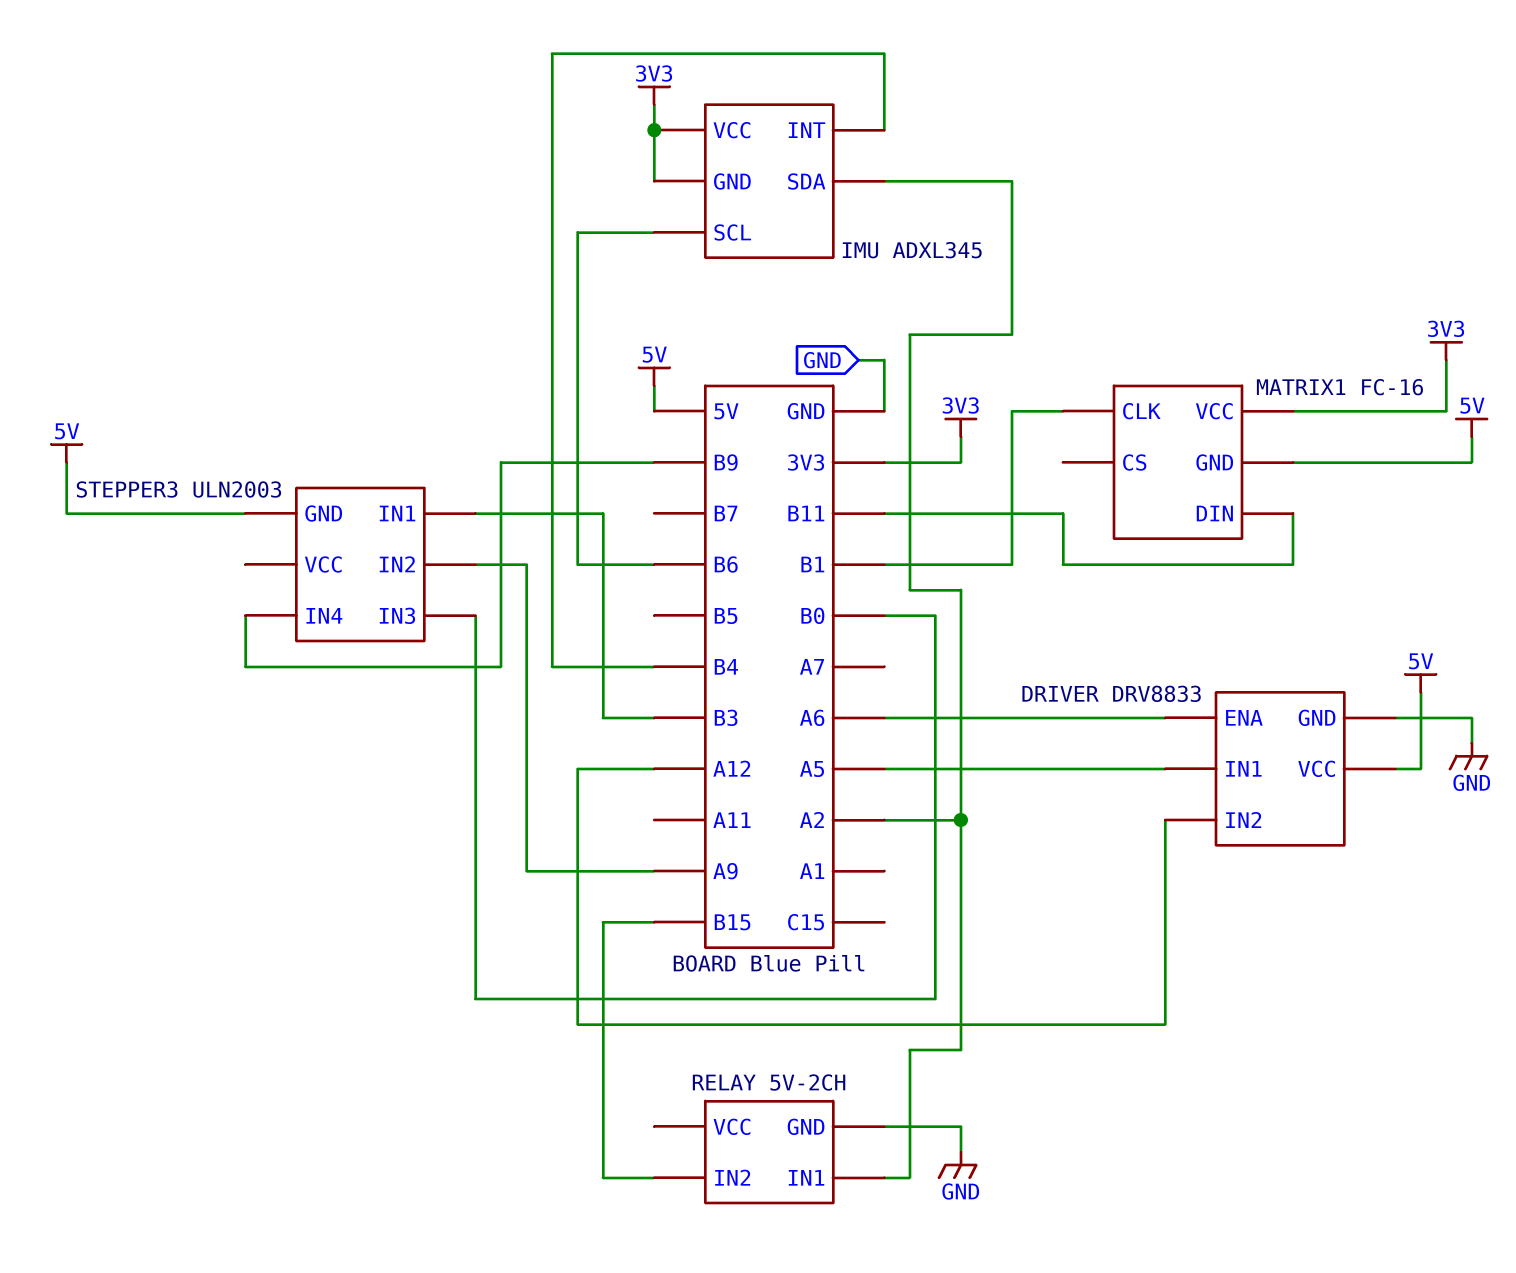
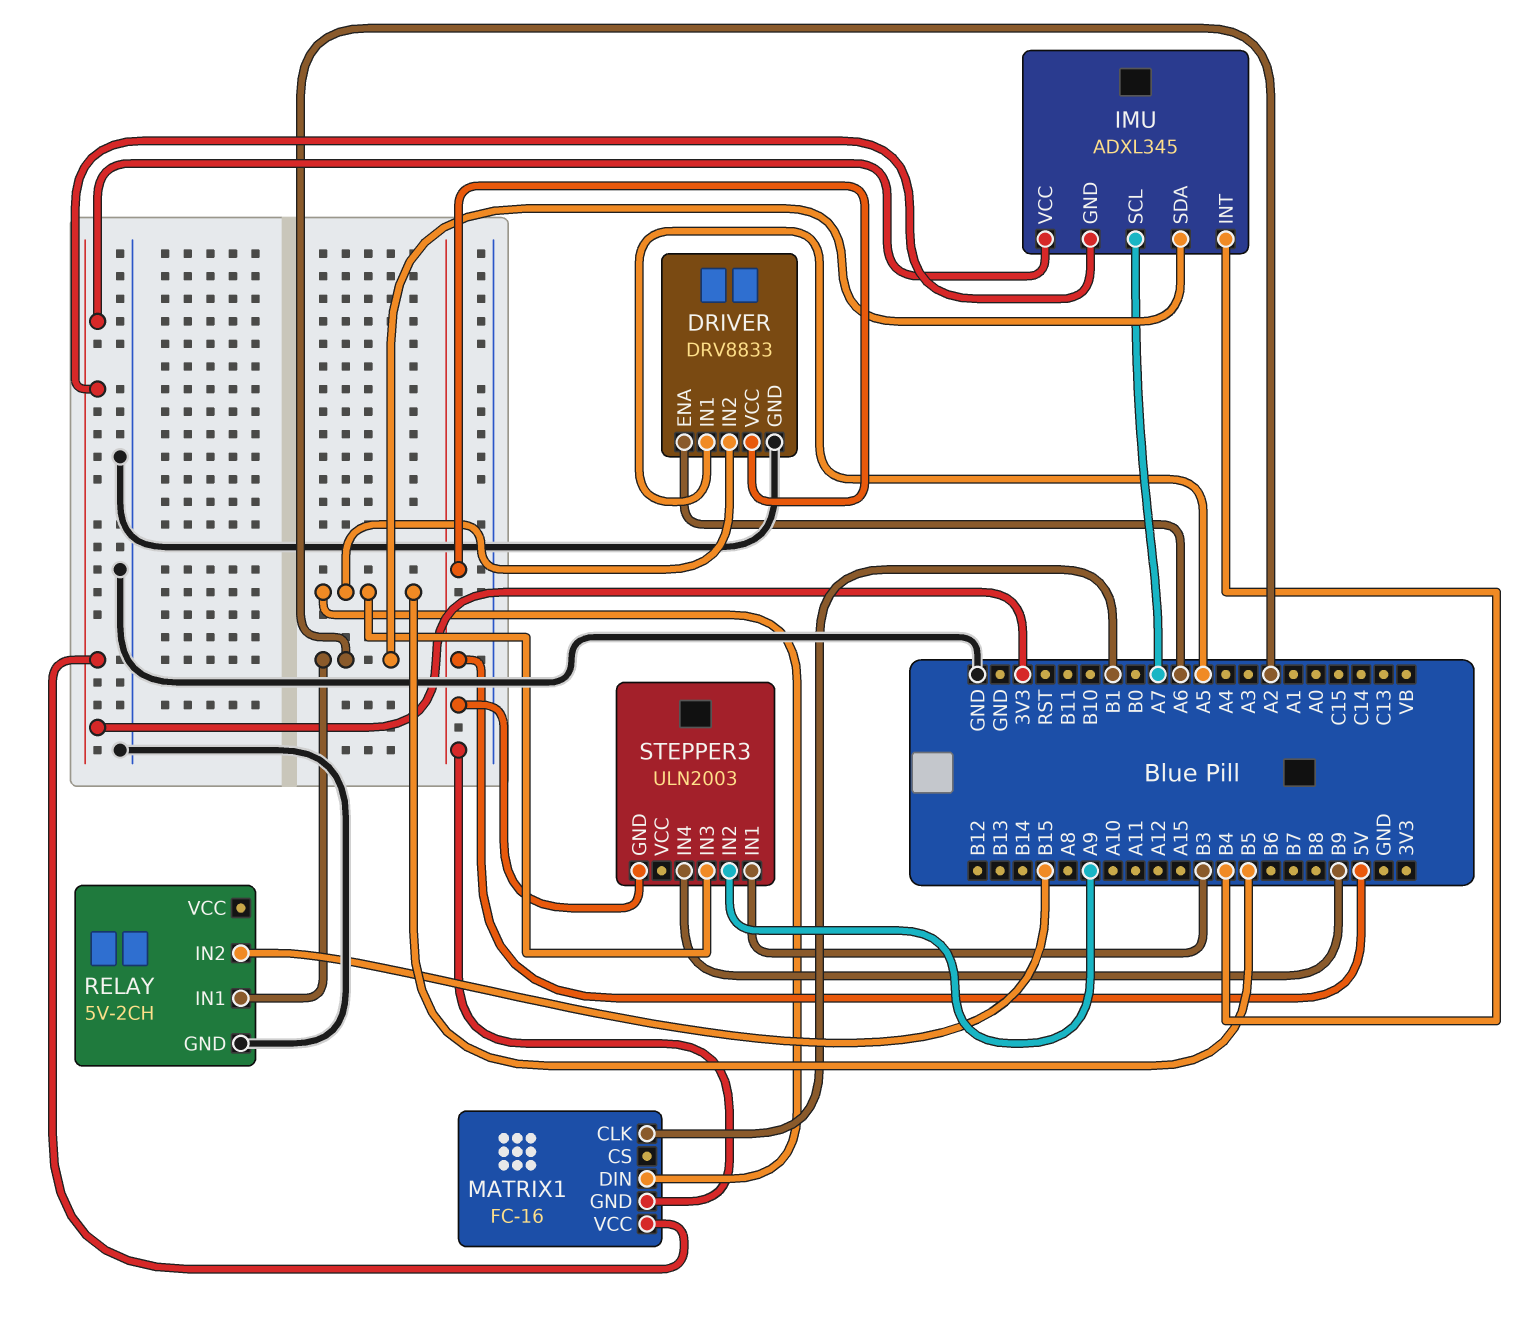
DRIVER pin IN2: A12 -> B5
IMU pin SCL: B6 -> A7
MATRIX1 pin DIN: B11 -> B5
STEPPER3 pin IN3: B0 -> B5

